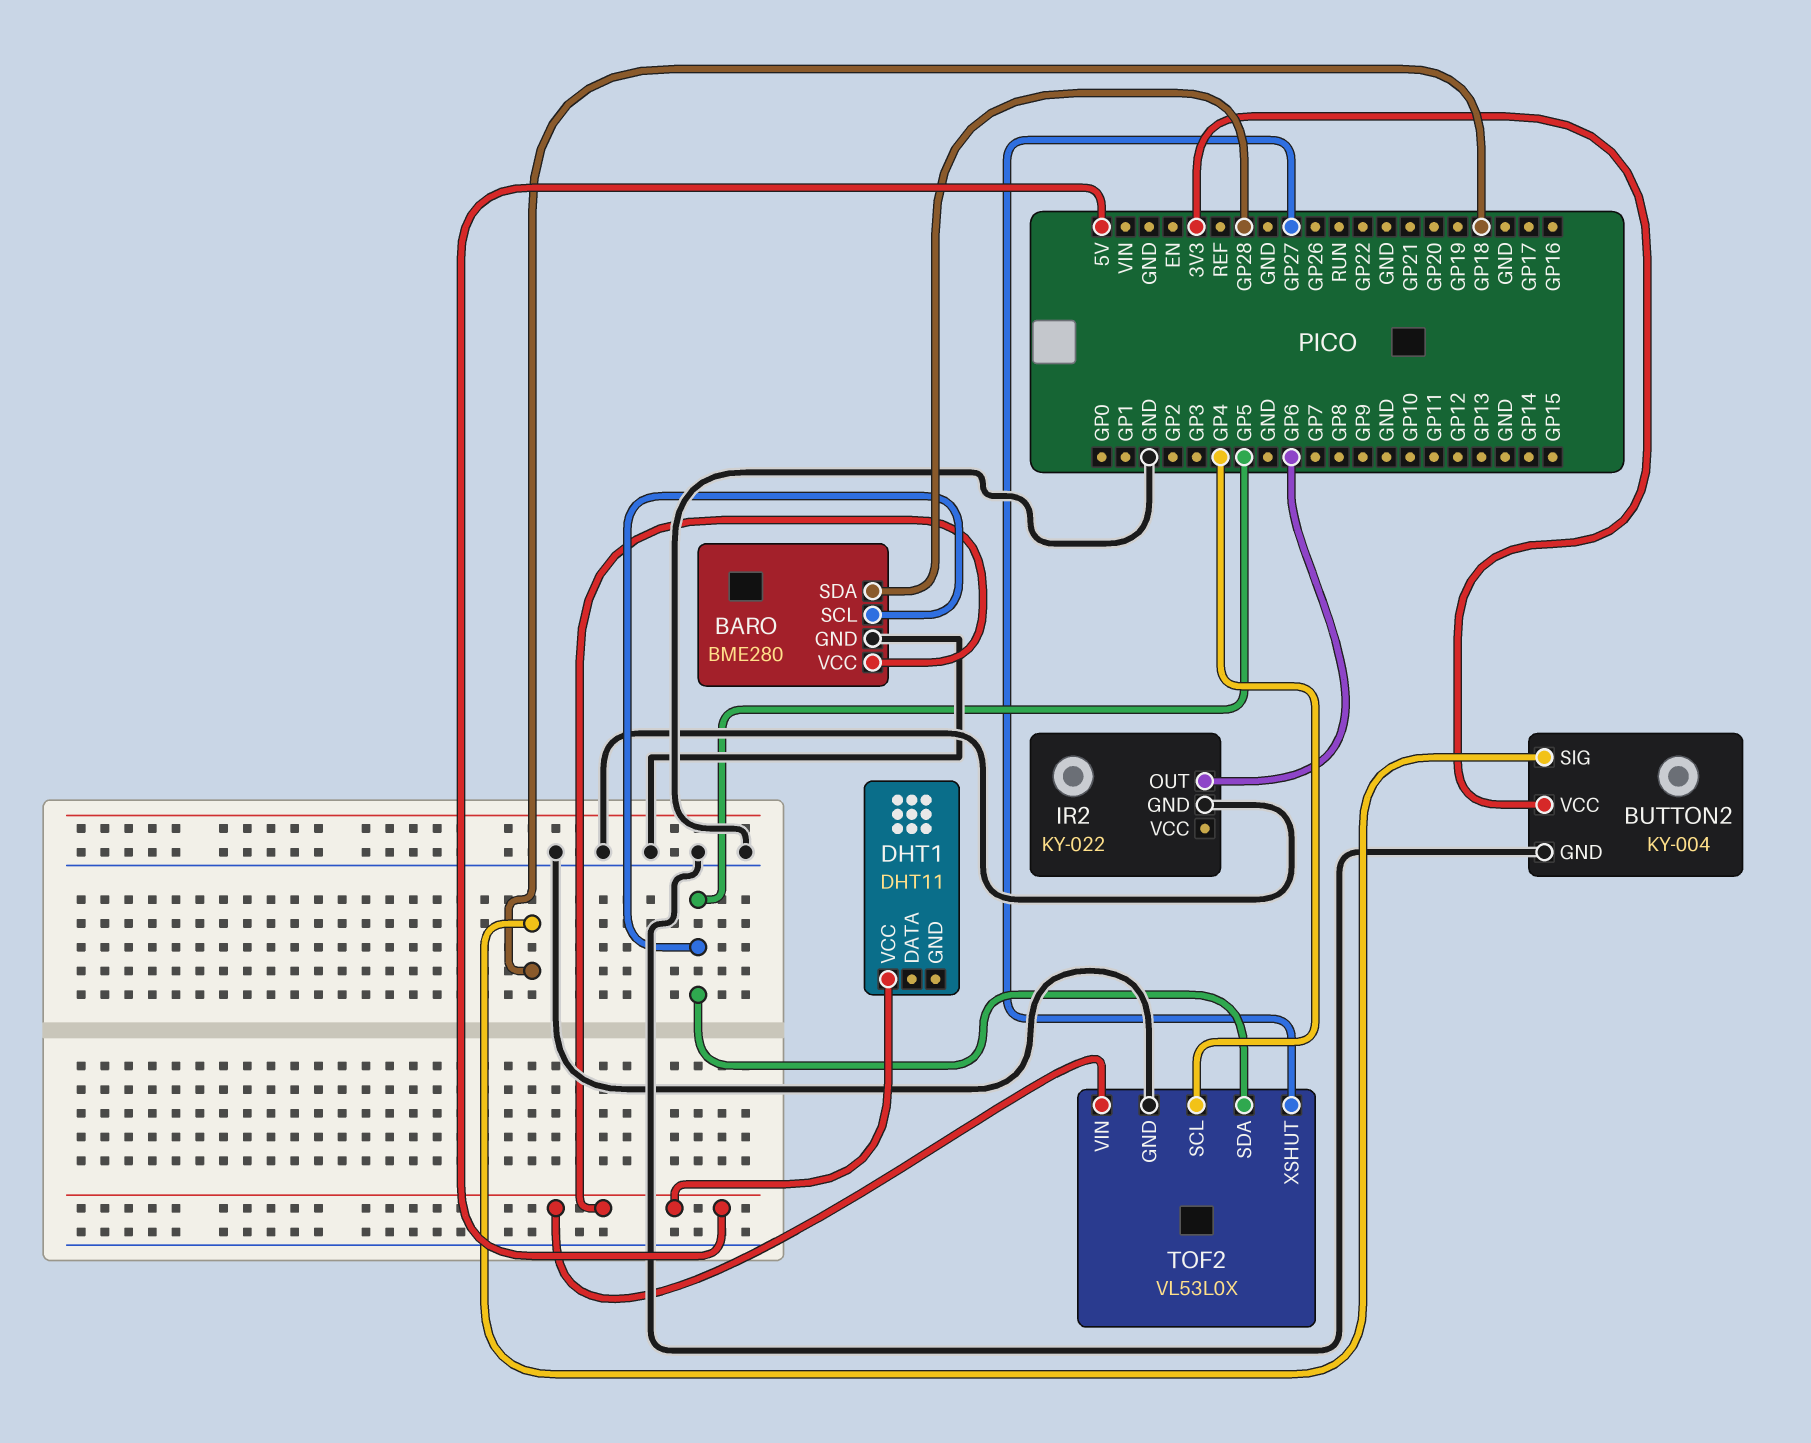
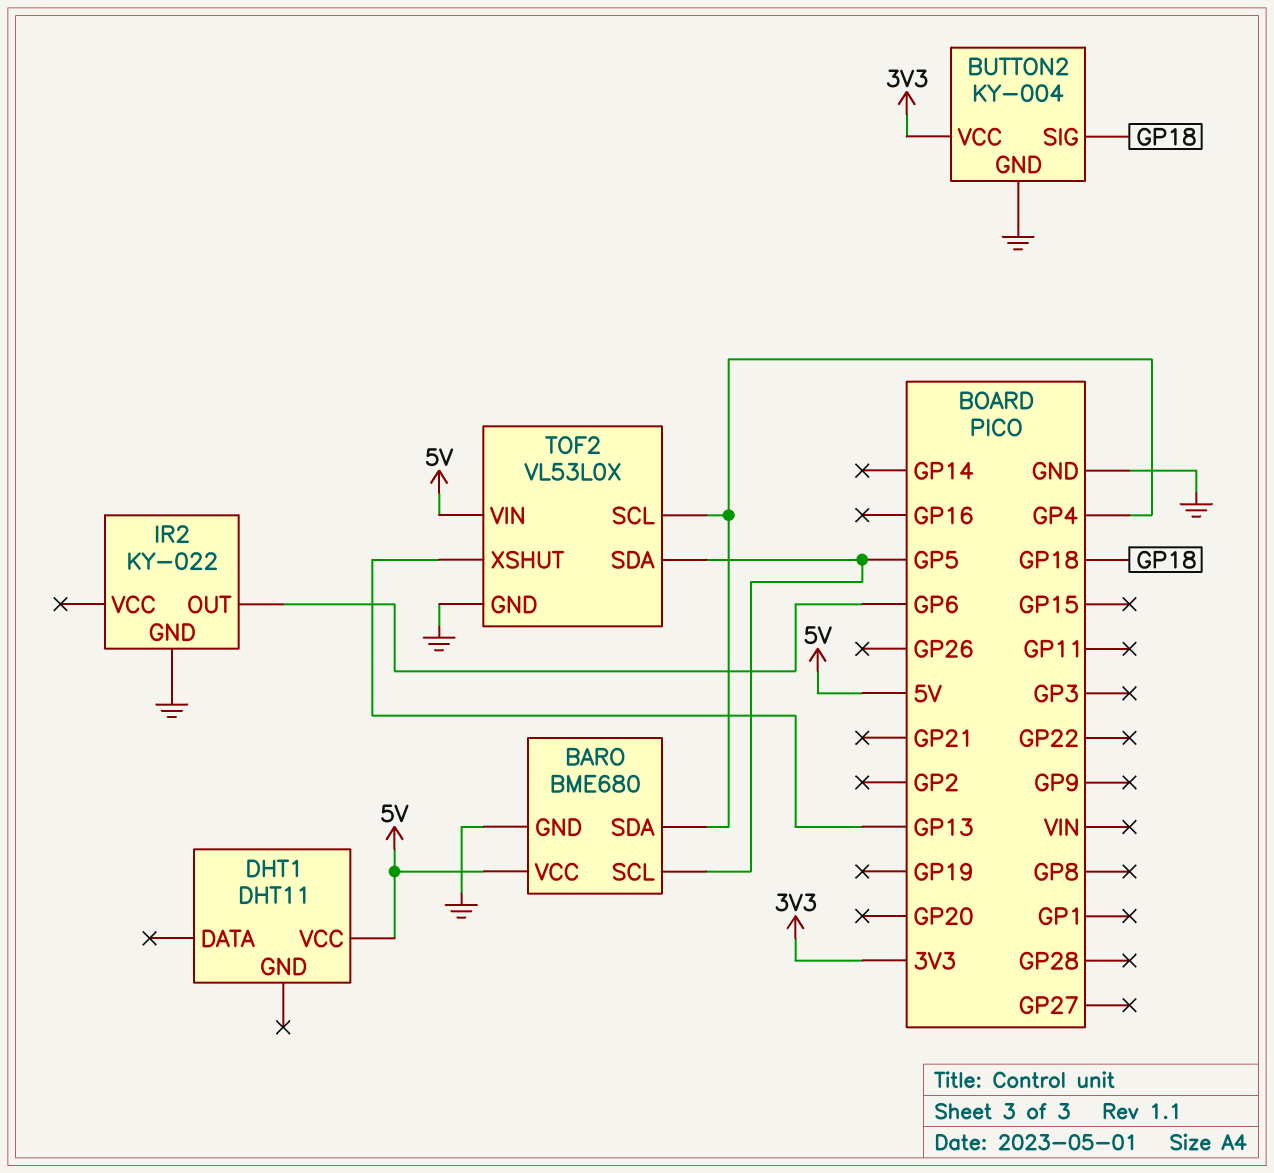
BARO: BME280 -> BME680
BARO pin SDA: GP28 -> GP4
TOF2 pin XSHUT: GP27 -> GP13

